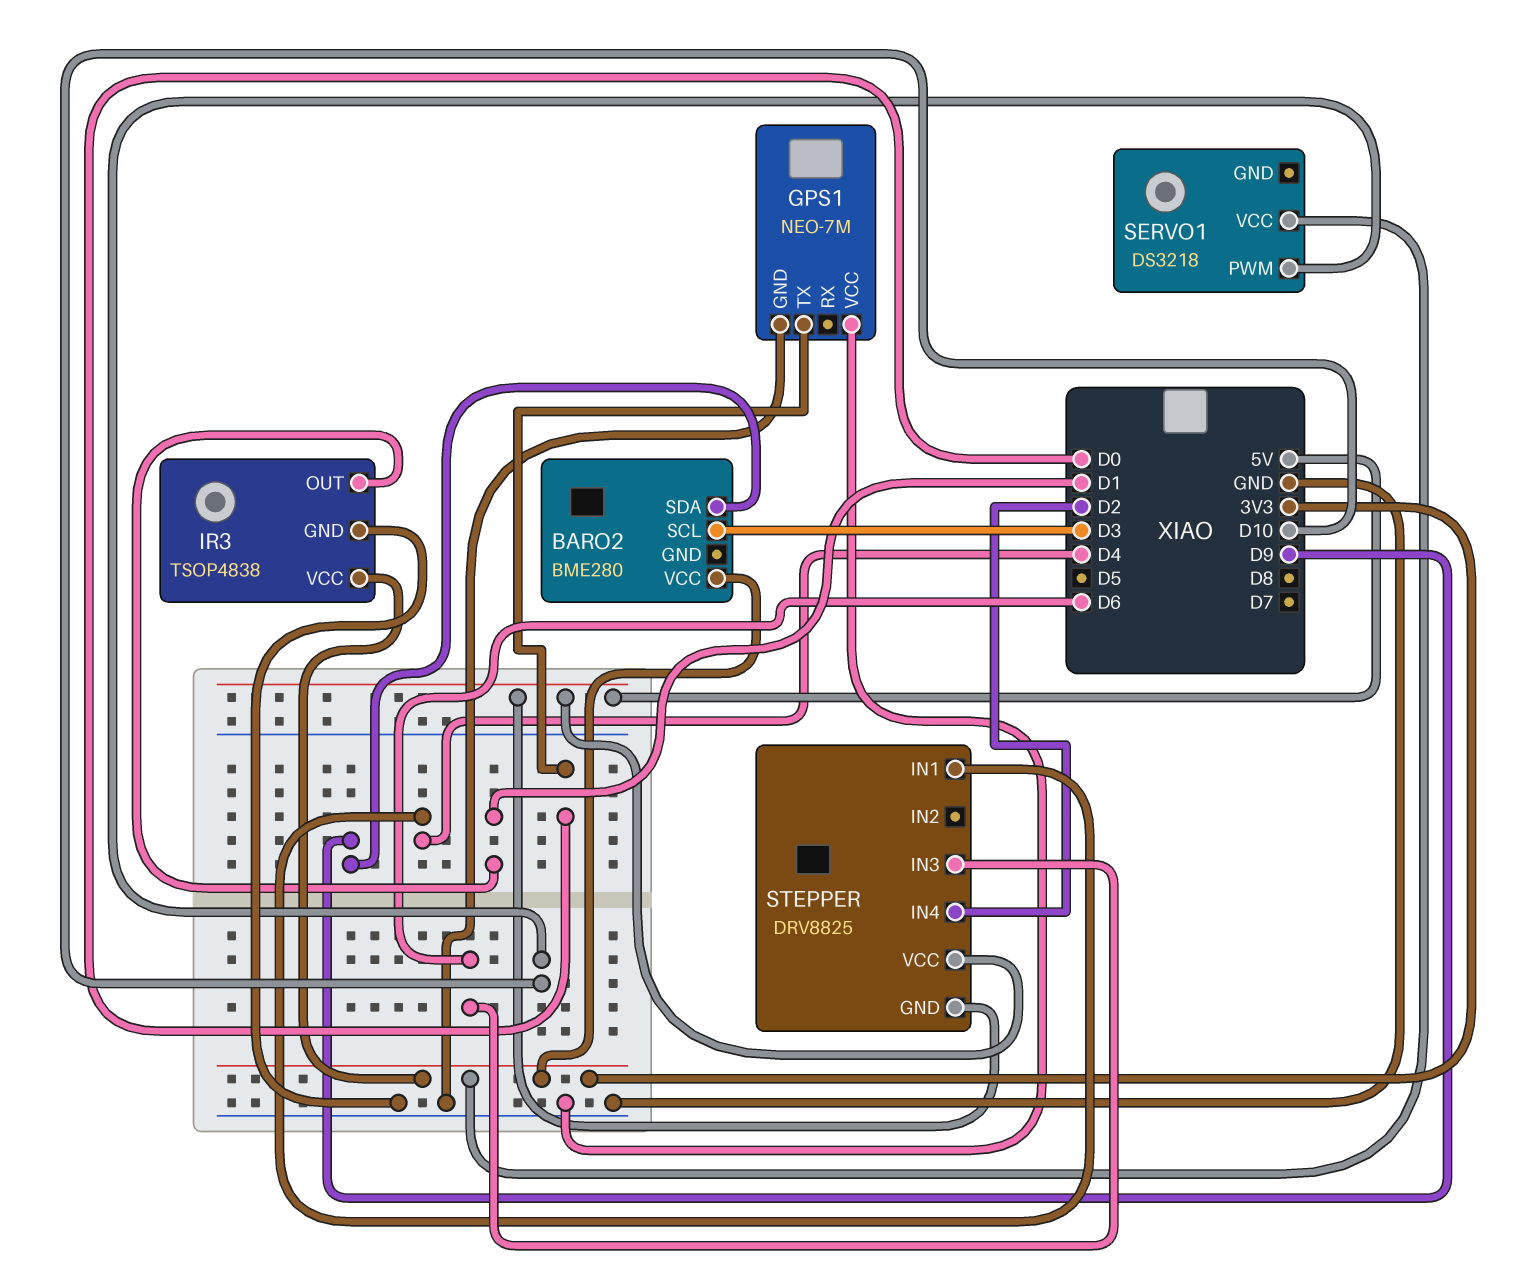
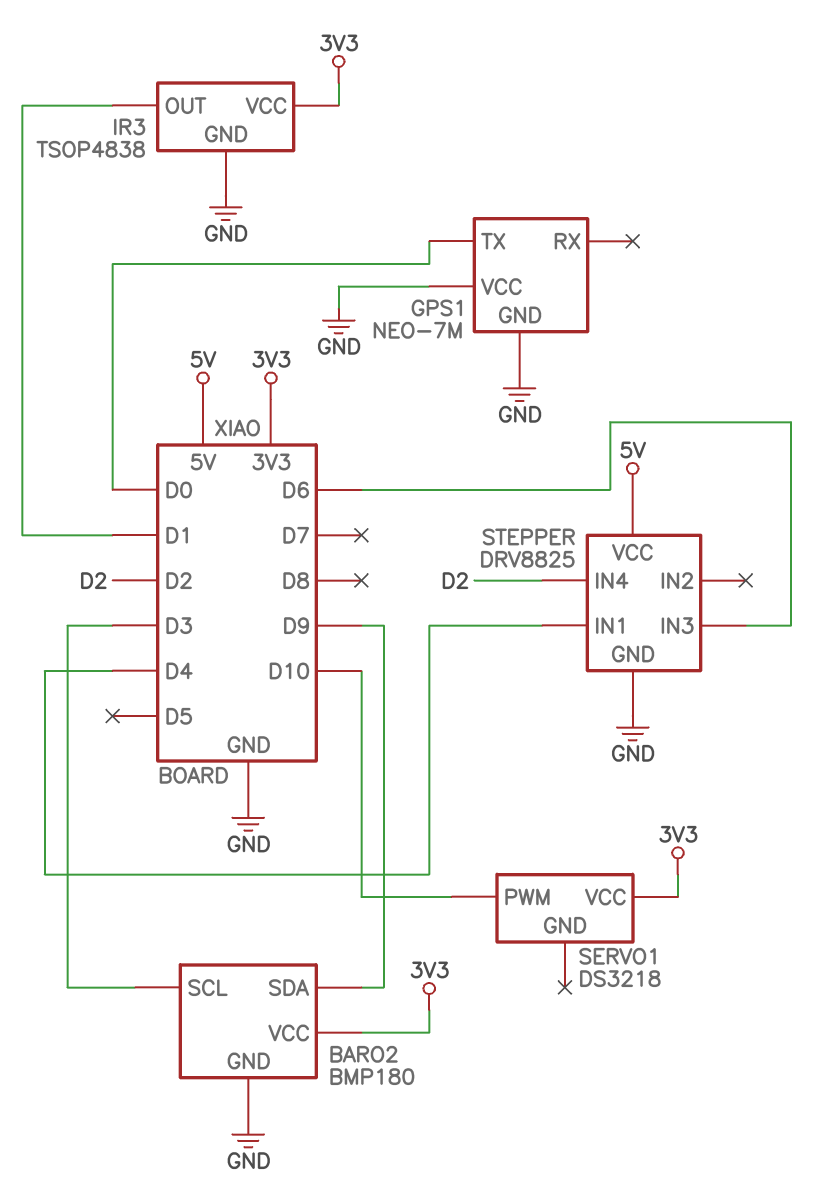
BARO2: BME280 -> BMP180
BARO2 pin GND: none -> GND
STEPPER pin GND: 5V -> GND

